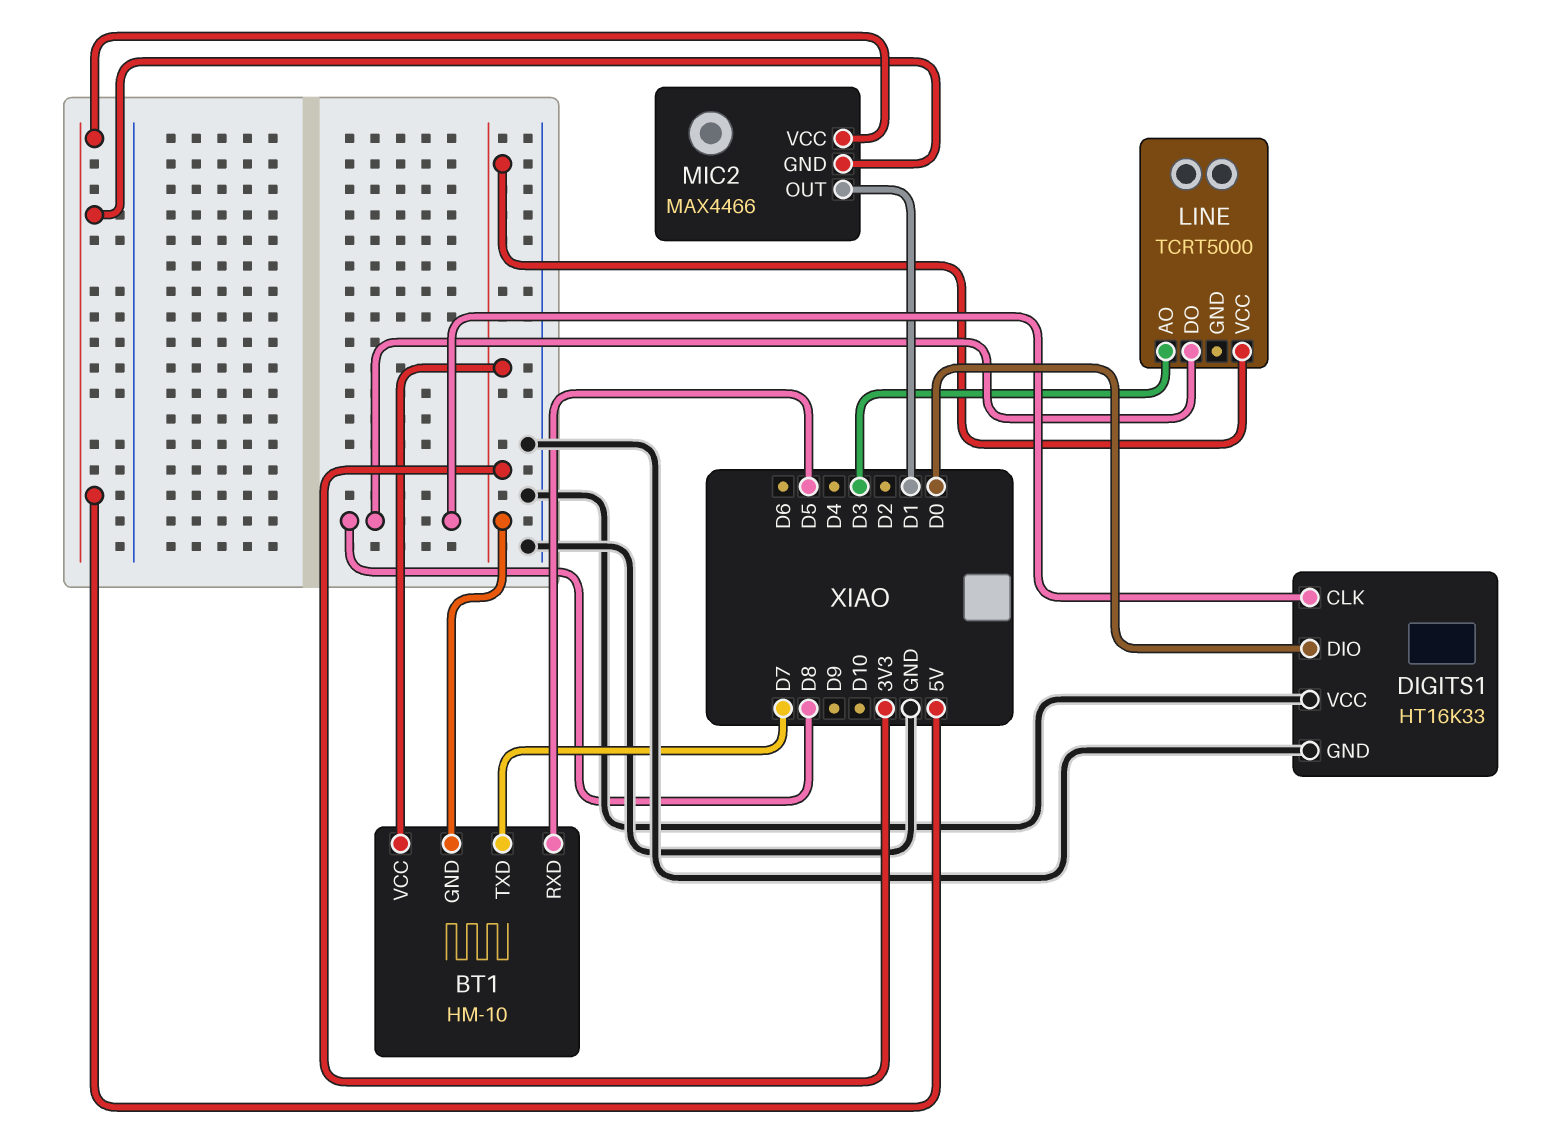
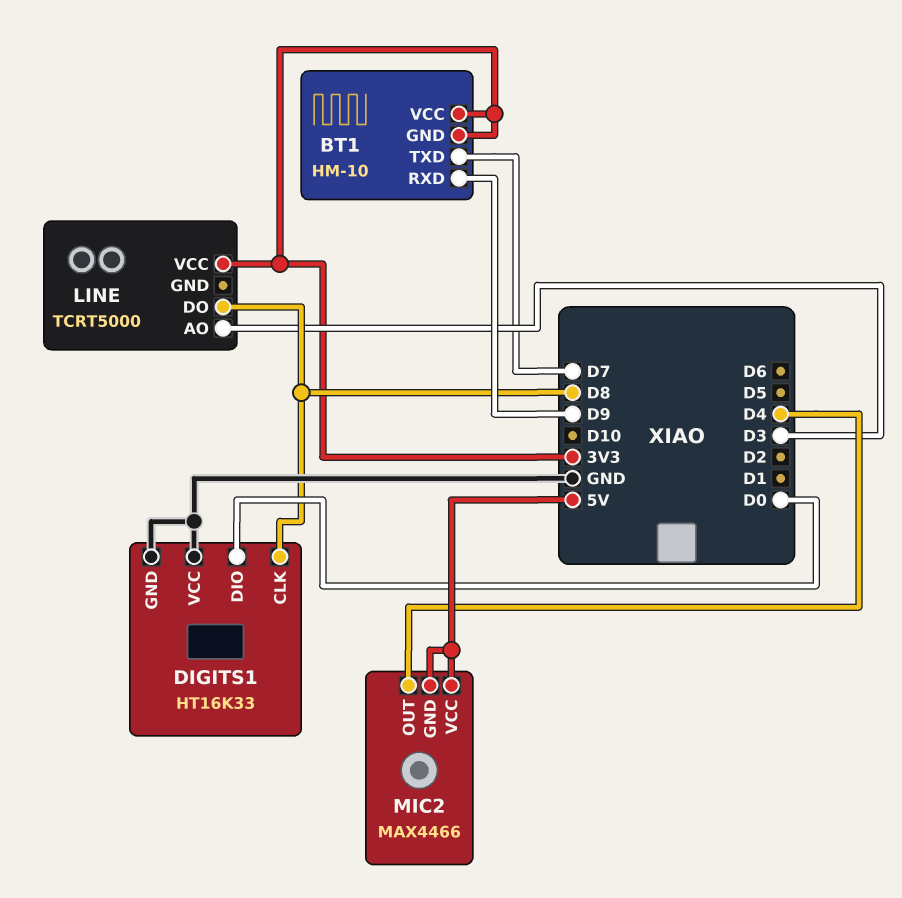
BT1 pin RXD: D5 -> D9
MIC2 pin OUT: D1 -> D4

